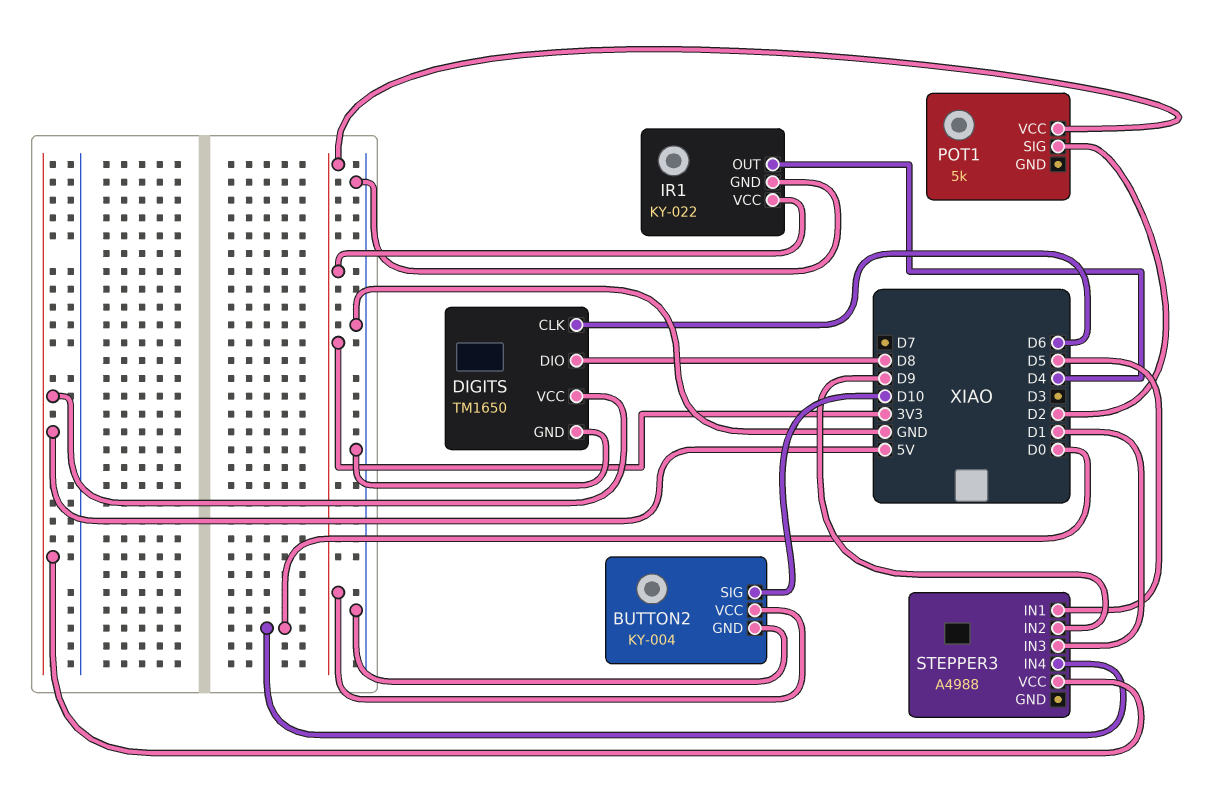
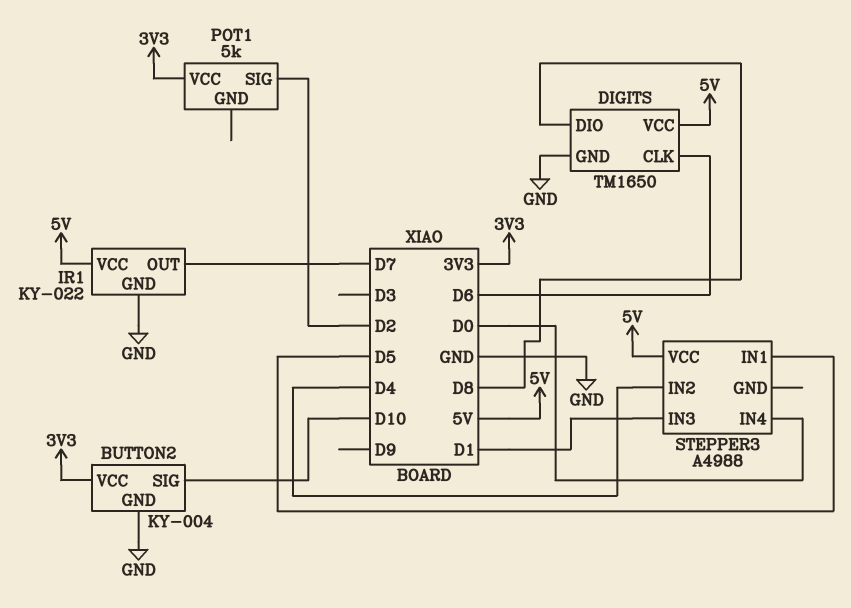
IR1 pin OUT: D4 -> D7
IR1 pin VCC: 3V3 -> 5V
STEPPER3 pin IN2: D9 -> D4

